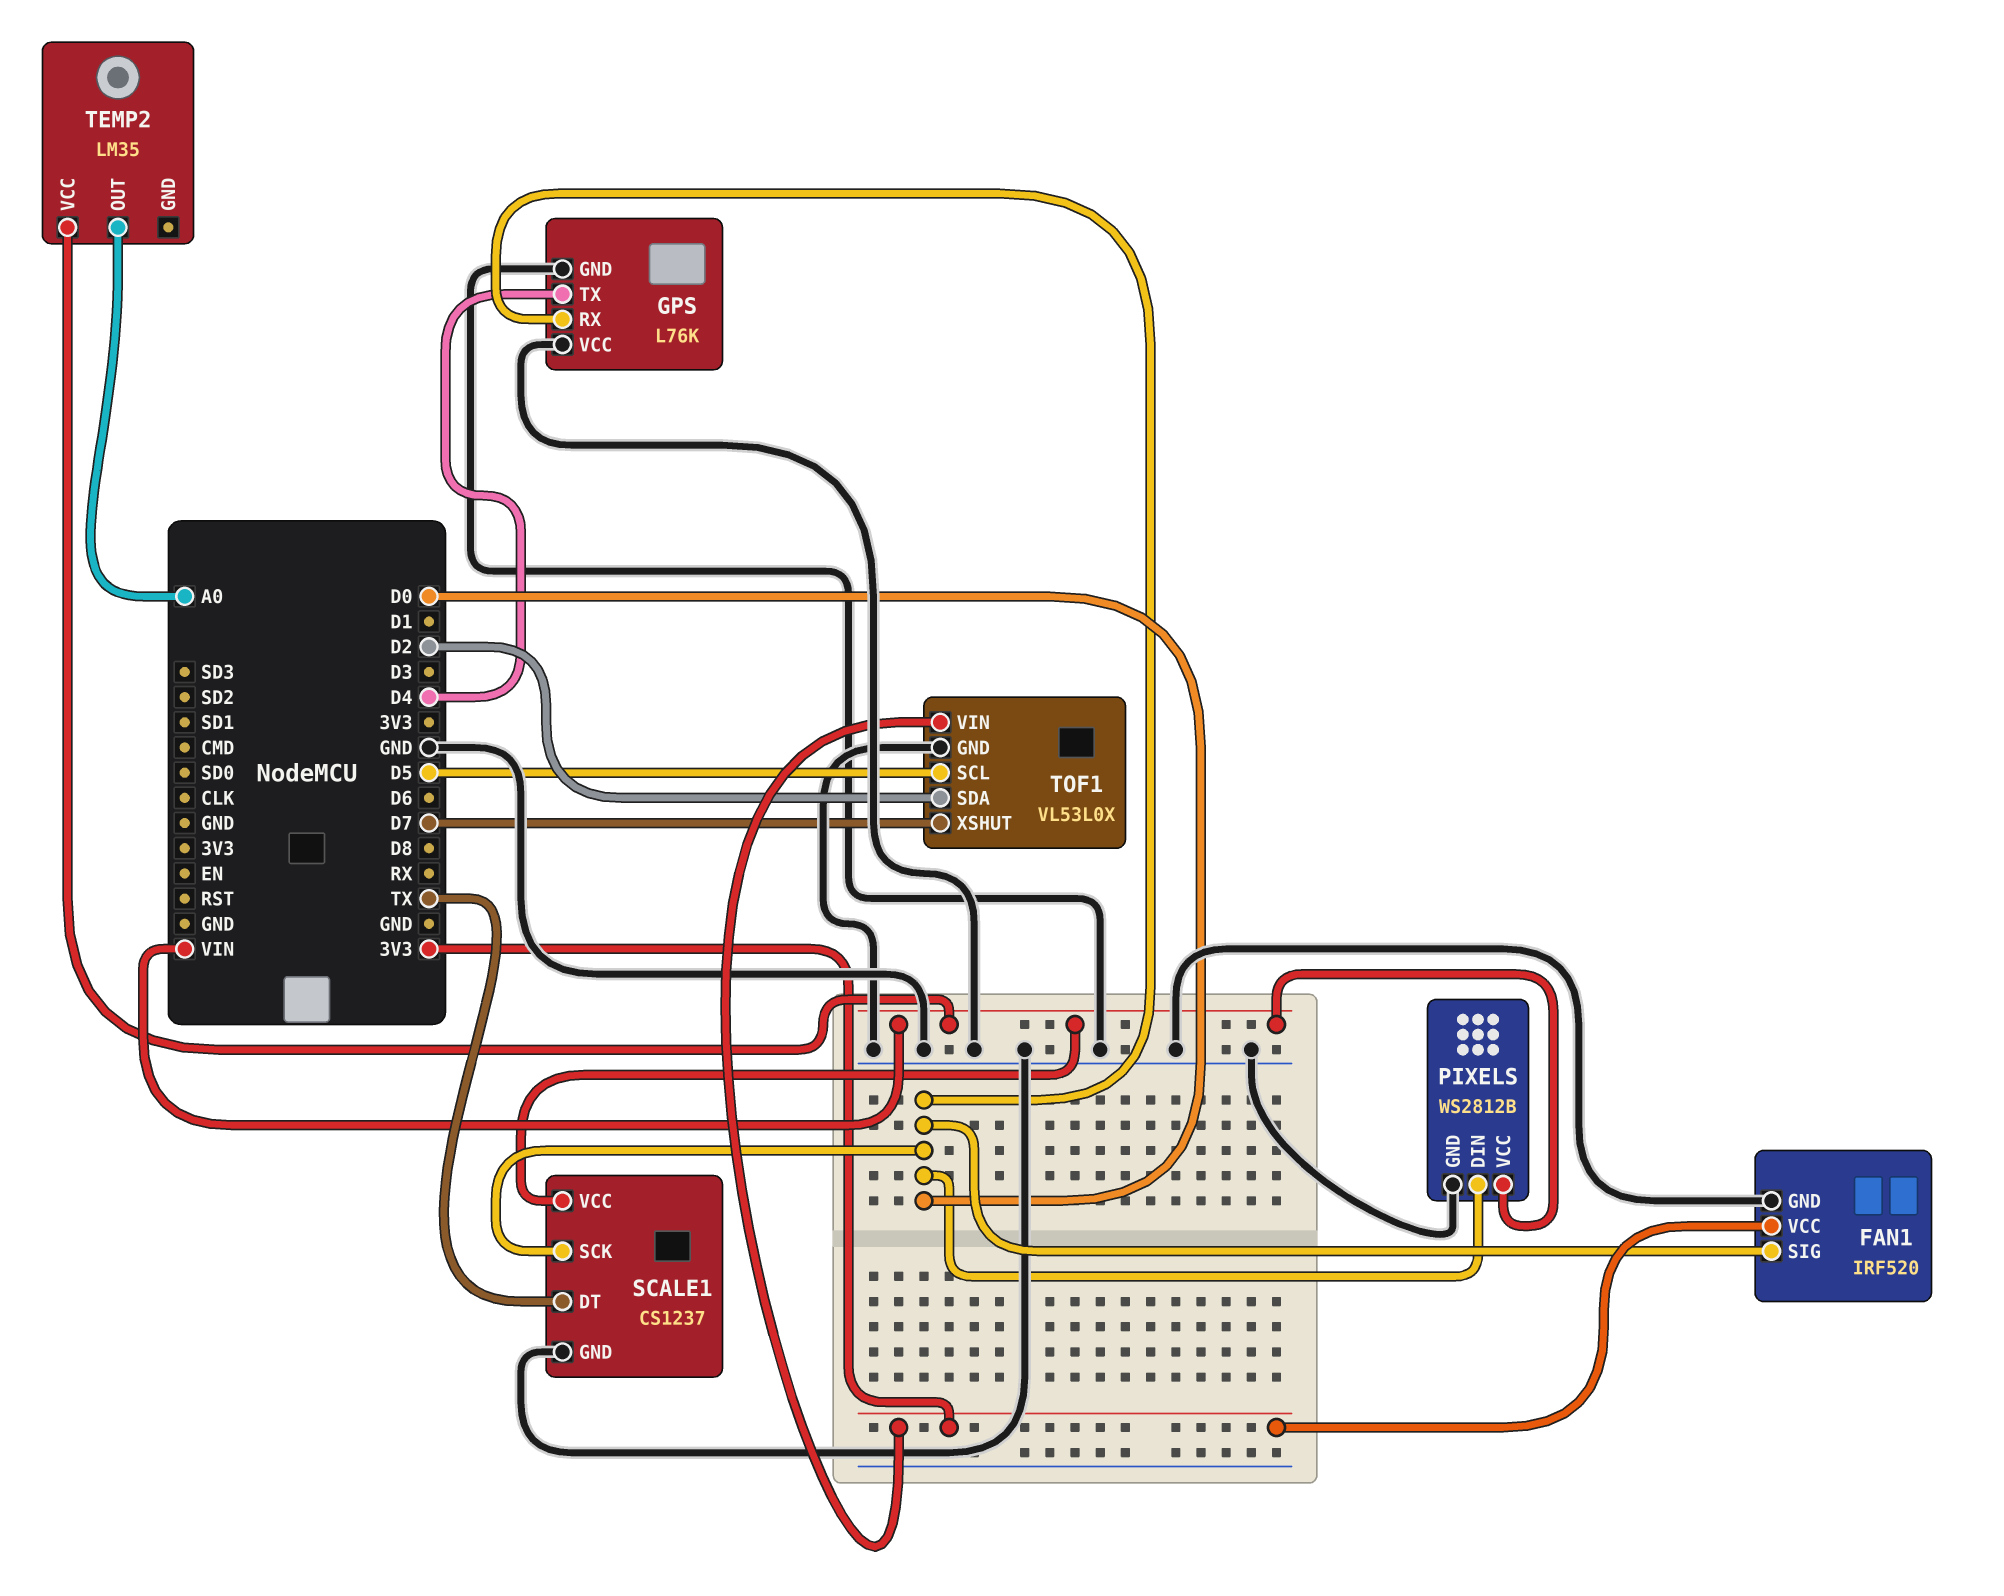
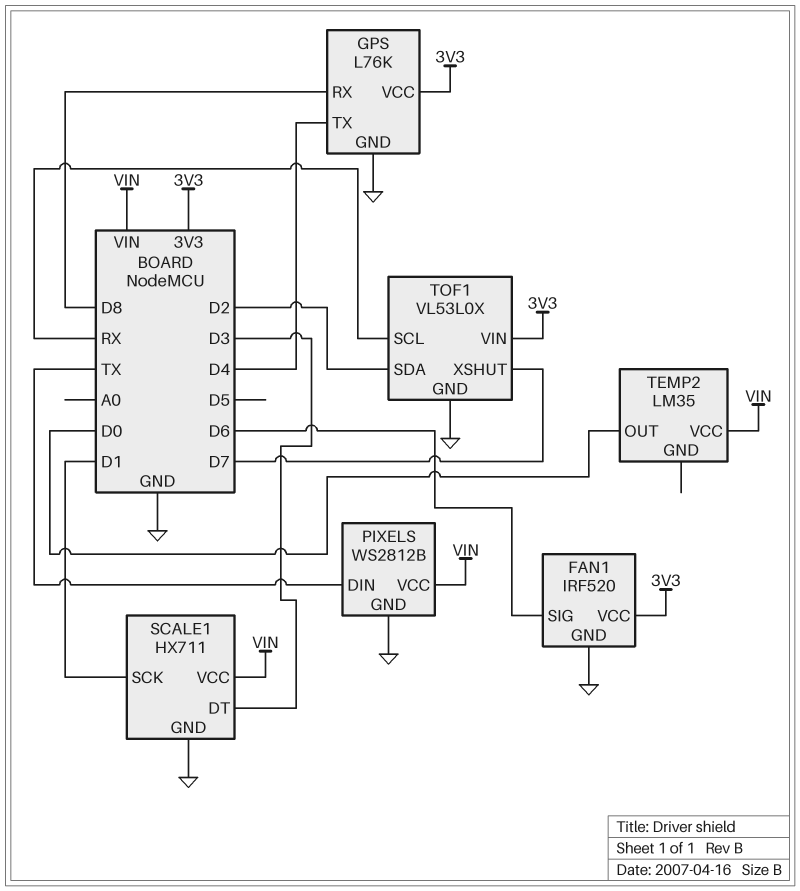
FAN1 pin SIG: D0 -> D6
GPS pin RX: D0 -> D8
GPS pin VCC: GND -> 3V3
PIXELS pin DIN: D0 -> TX
SCALE1: CS1237 -> HX711
SCALE1 pin DT: TX -> D3
SCALE1 pin SCK: D0 -> D1
TEMP2 pin OUT: A0 -> D0
TOF1 pin SCL: D5 -> RX

